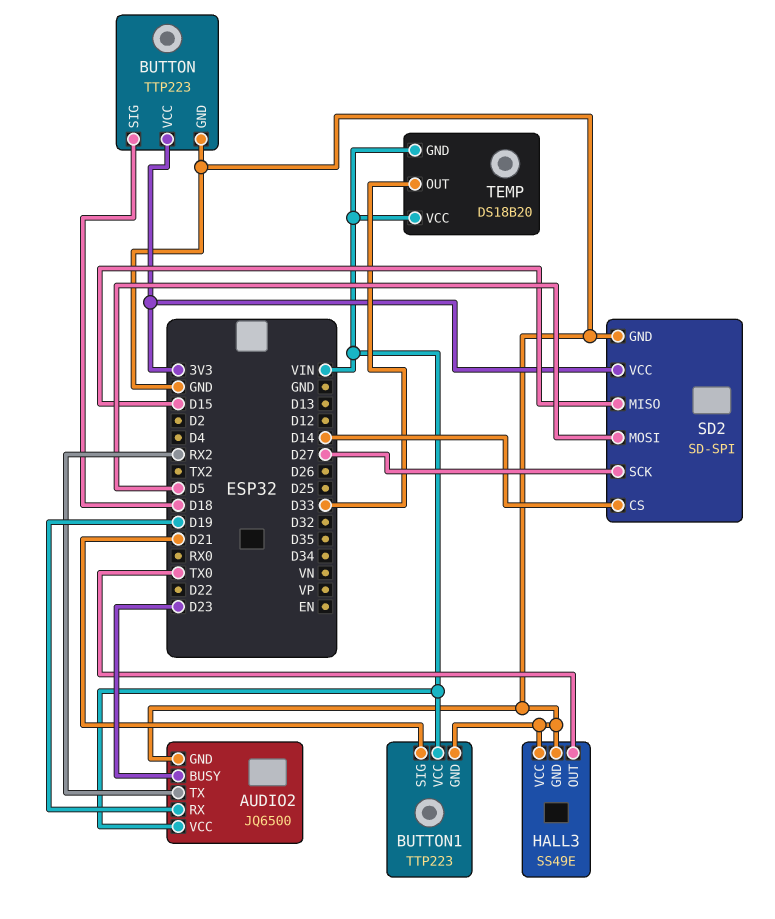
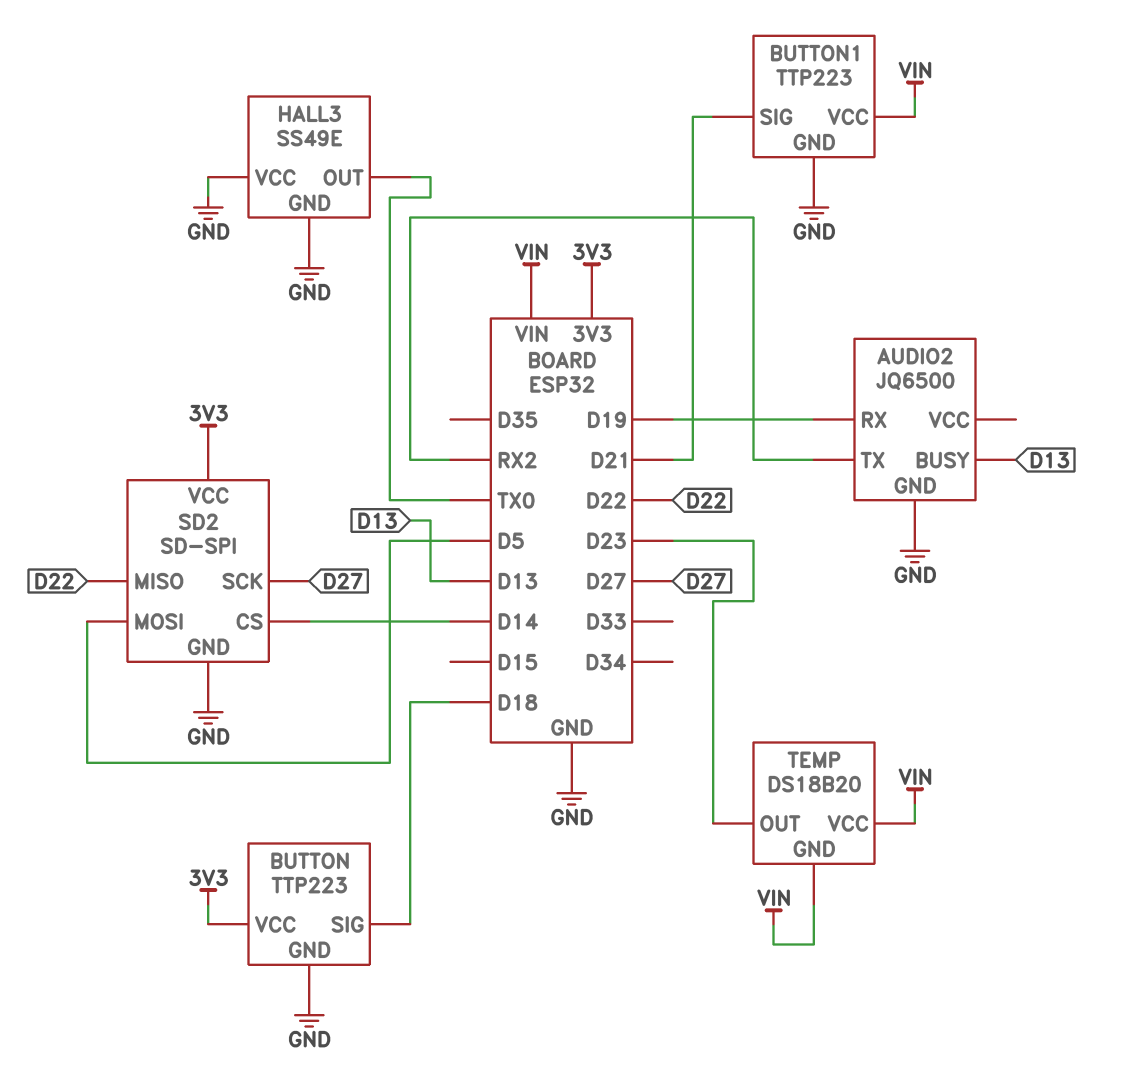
AUDIO2 pin BUSY: D23 -> D13
AUDIO2 pin VCC: VIN -> none
SD2 pin MISO: D15 -> D22
TEMP pin OUT: D33 -> D23

